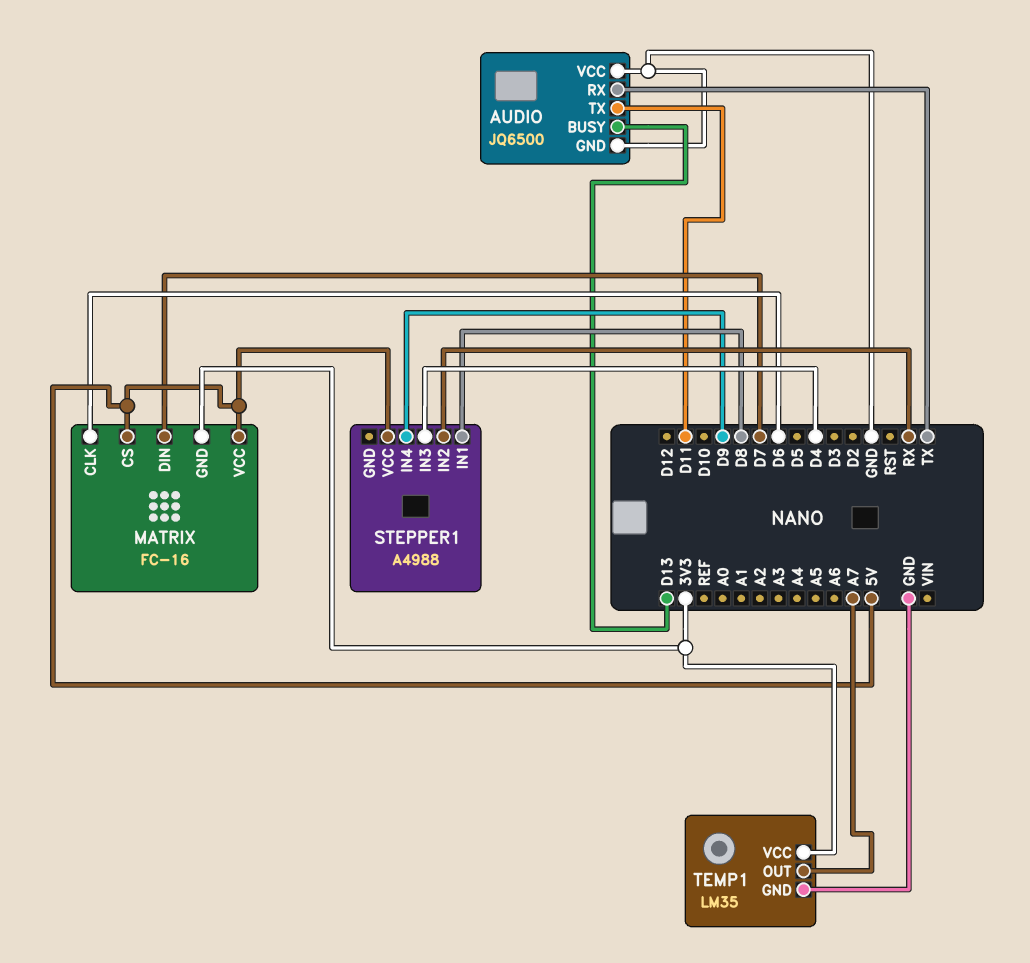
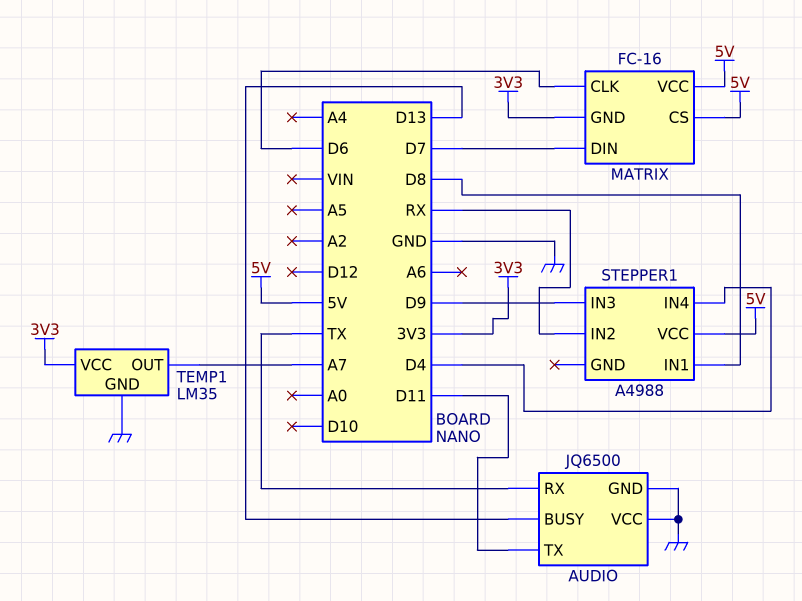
STEPPER1 pin IN3: D4 -> D9
STEPPER1 pin IN4: D9 -> D4

